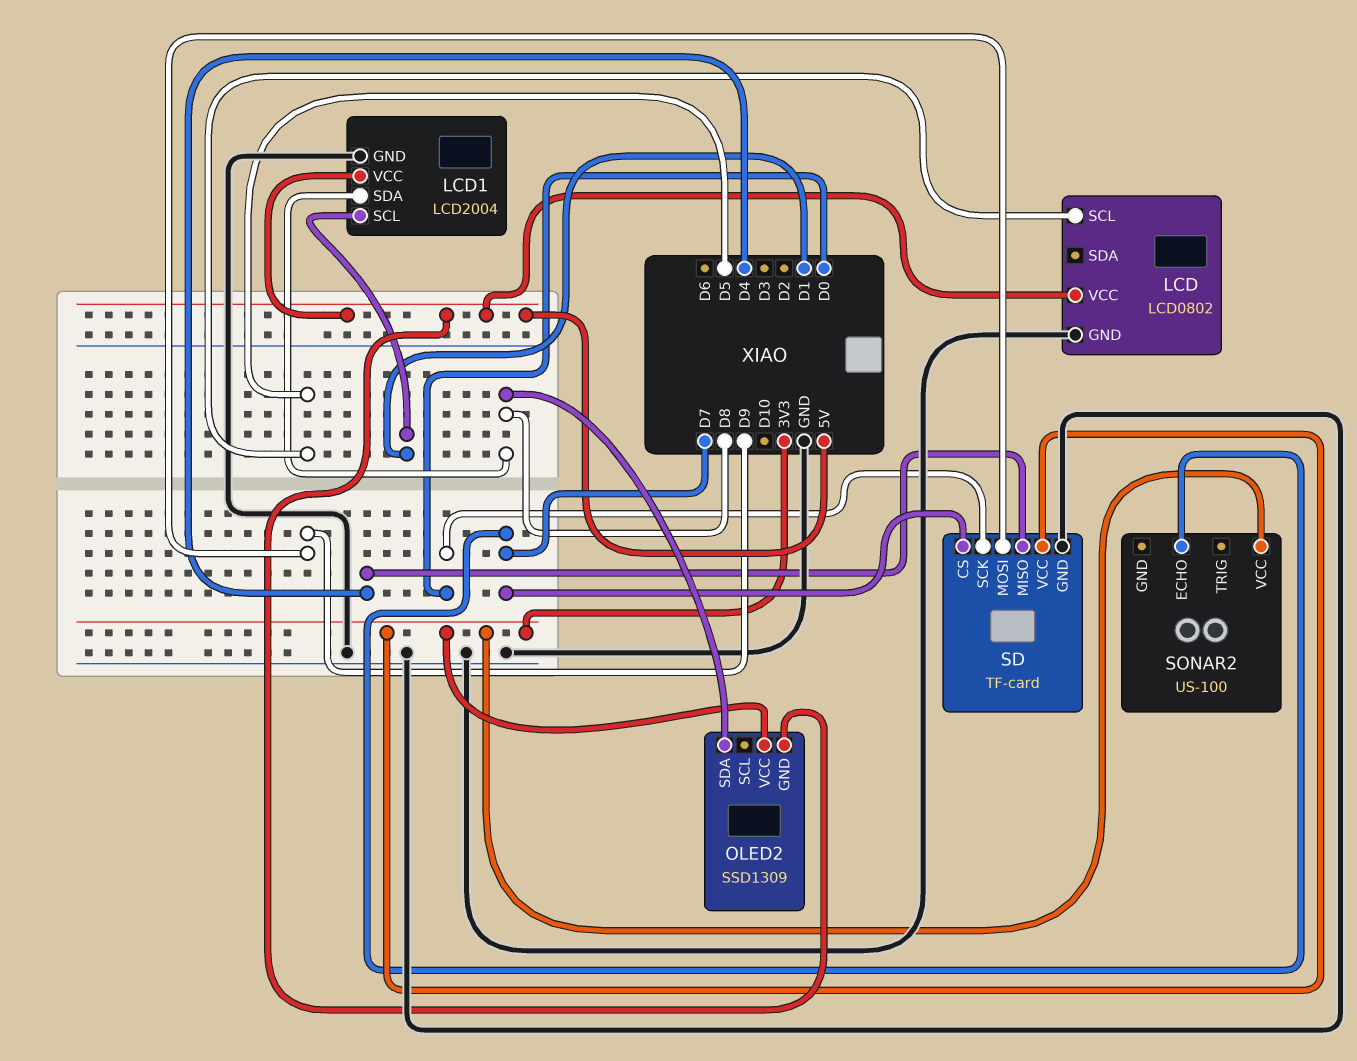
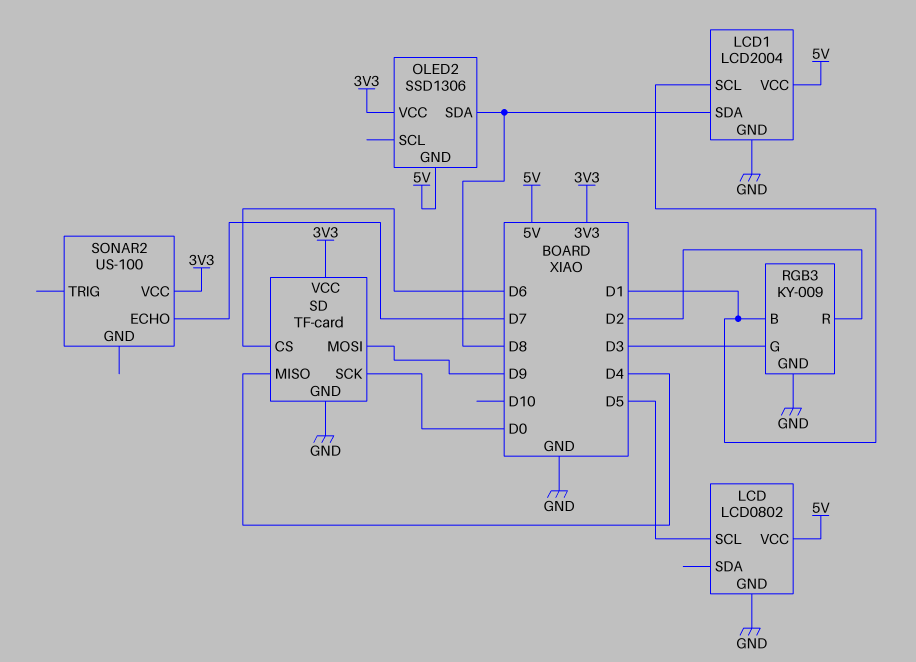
OLED2: SSD1309 -> SSD1306
RGB3: none -> KY-009
RGB3 pin B: none -> D1
RGB3 pin G: none -> D3
RGB3 pin GND: none -> GND
RGB3 pin R: none -> D2
SD pin CS: D7 -> D6

